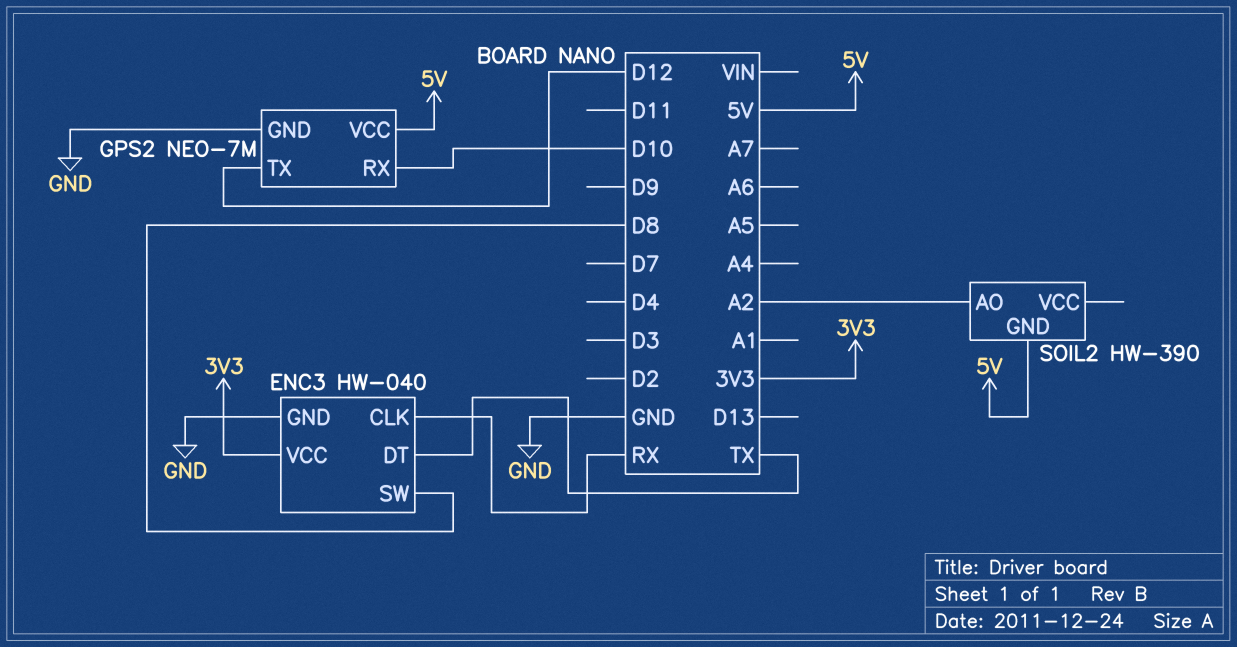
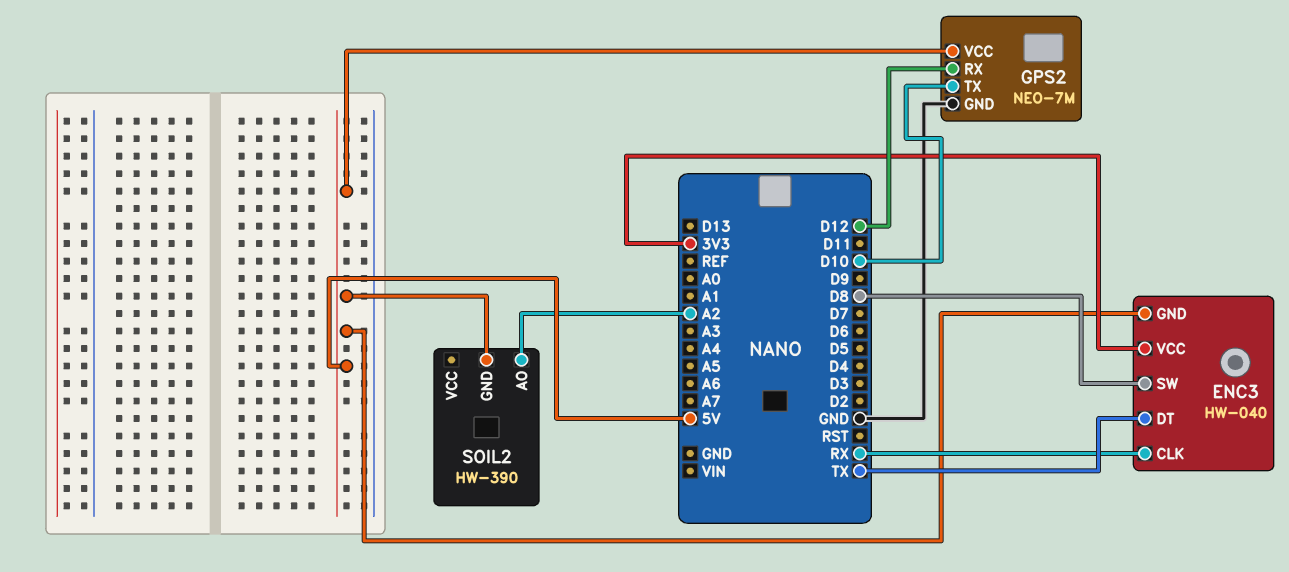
ENC3 pin GND: GND -> 5V
GPS2 pin RX: D10 -> D12
GPS2 pin TX: D12 -> D10

